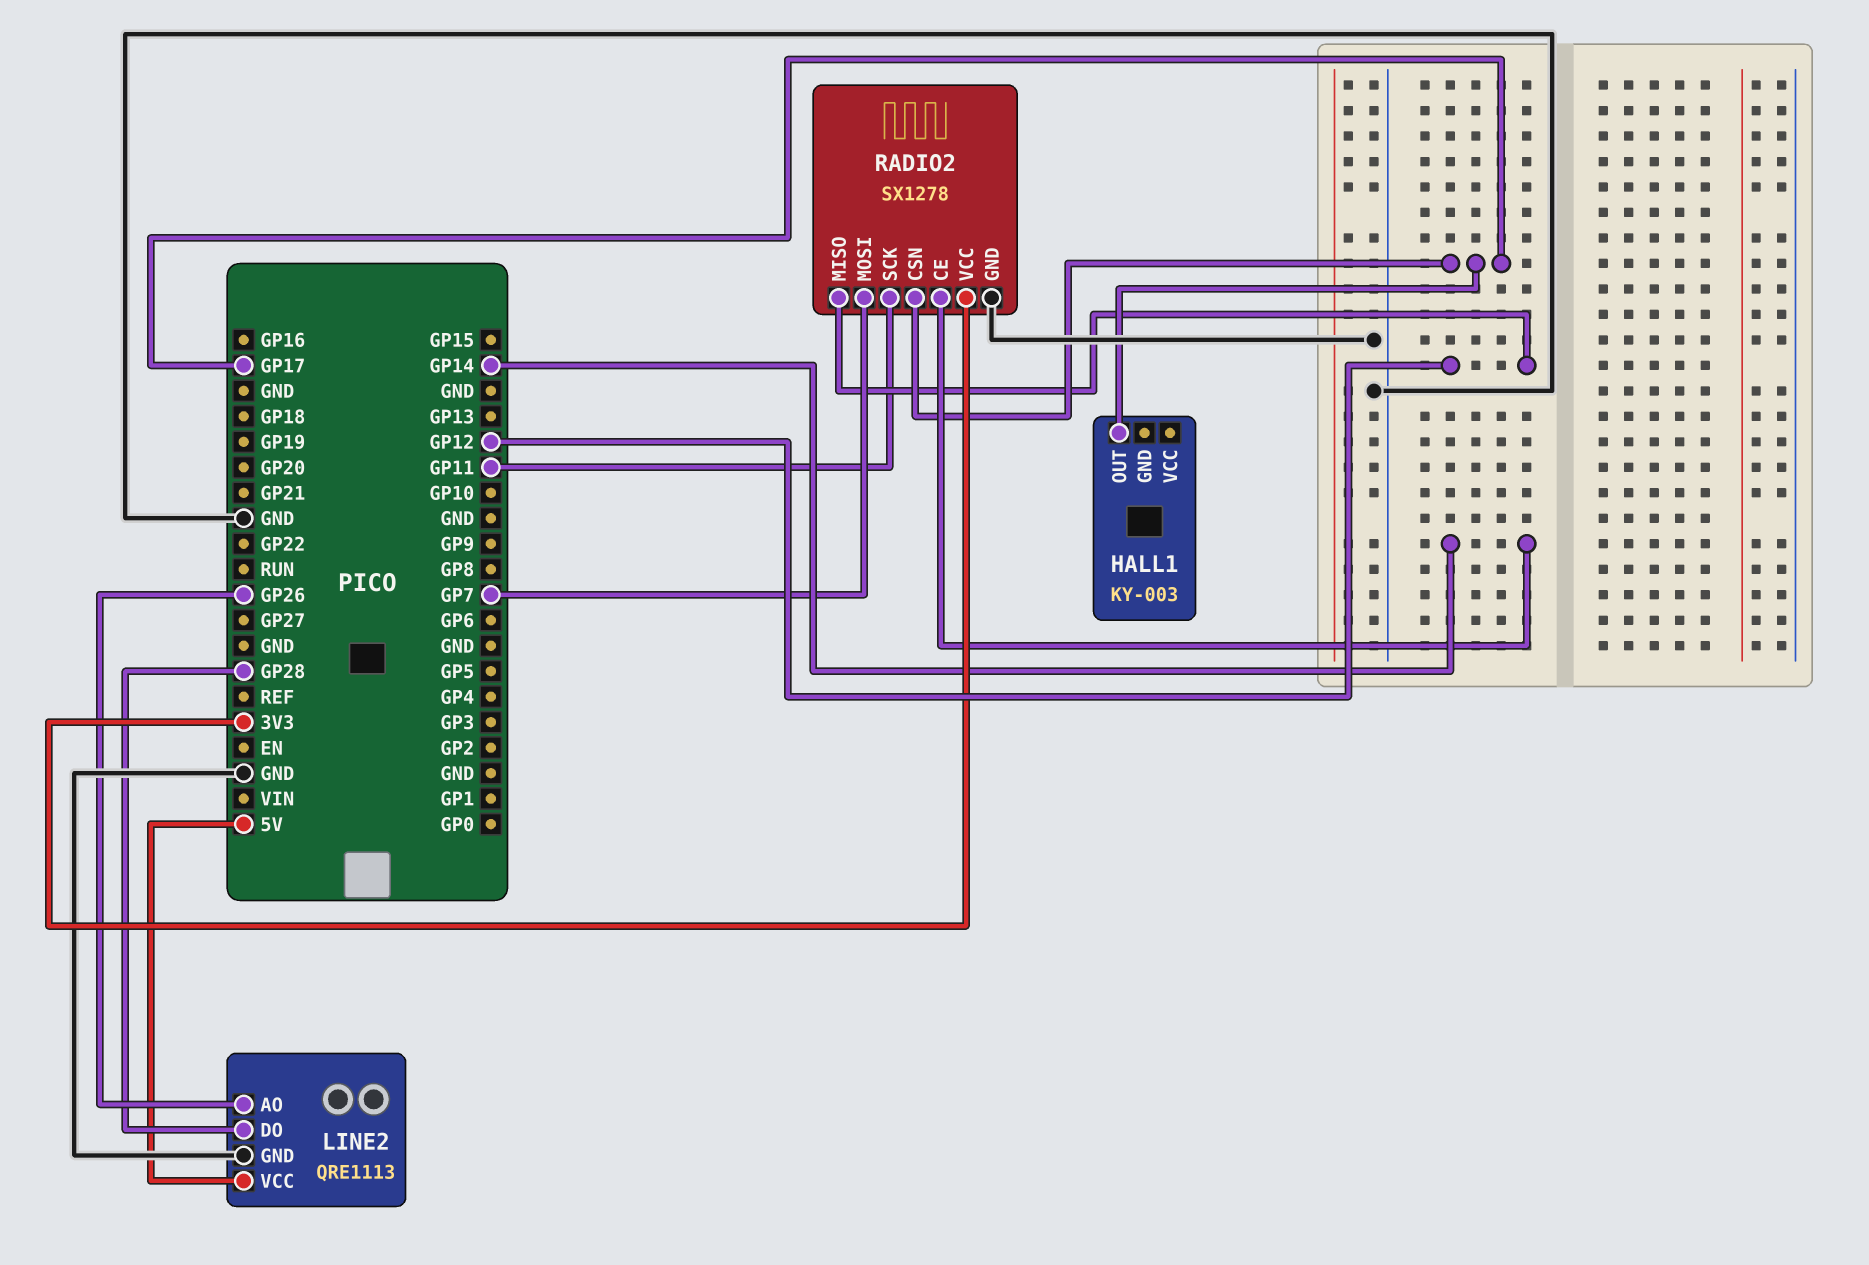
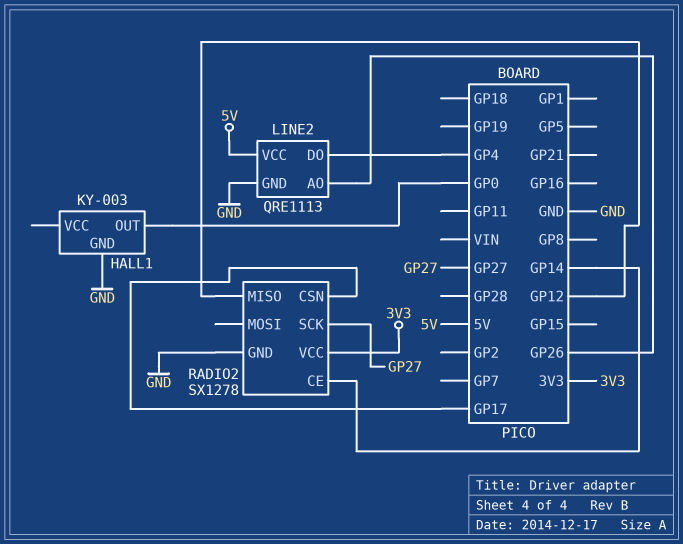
HALL1 pin GND: none -> GND
HALL1 pin OUT: GP17 -> GP0
LINE2 pin DO: GP28 -> GP4
RADIO2 pin MOSI: GP7 -> none
RADIO2 pin SCK: GP11 -> GP27

